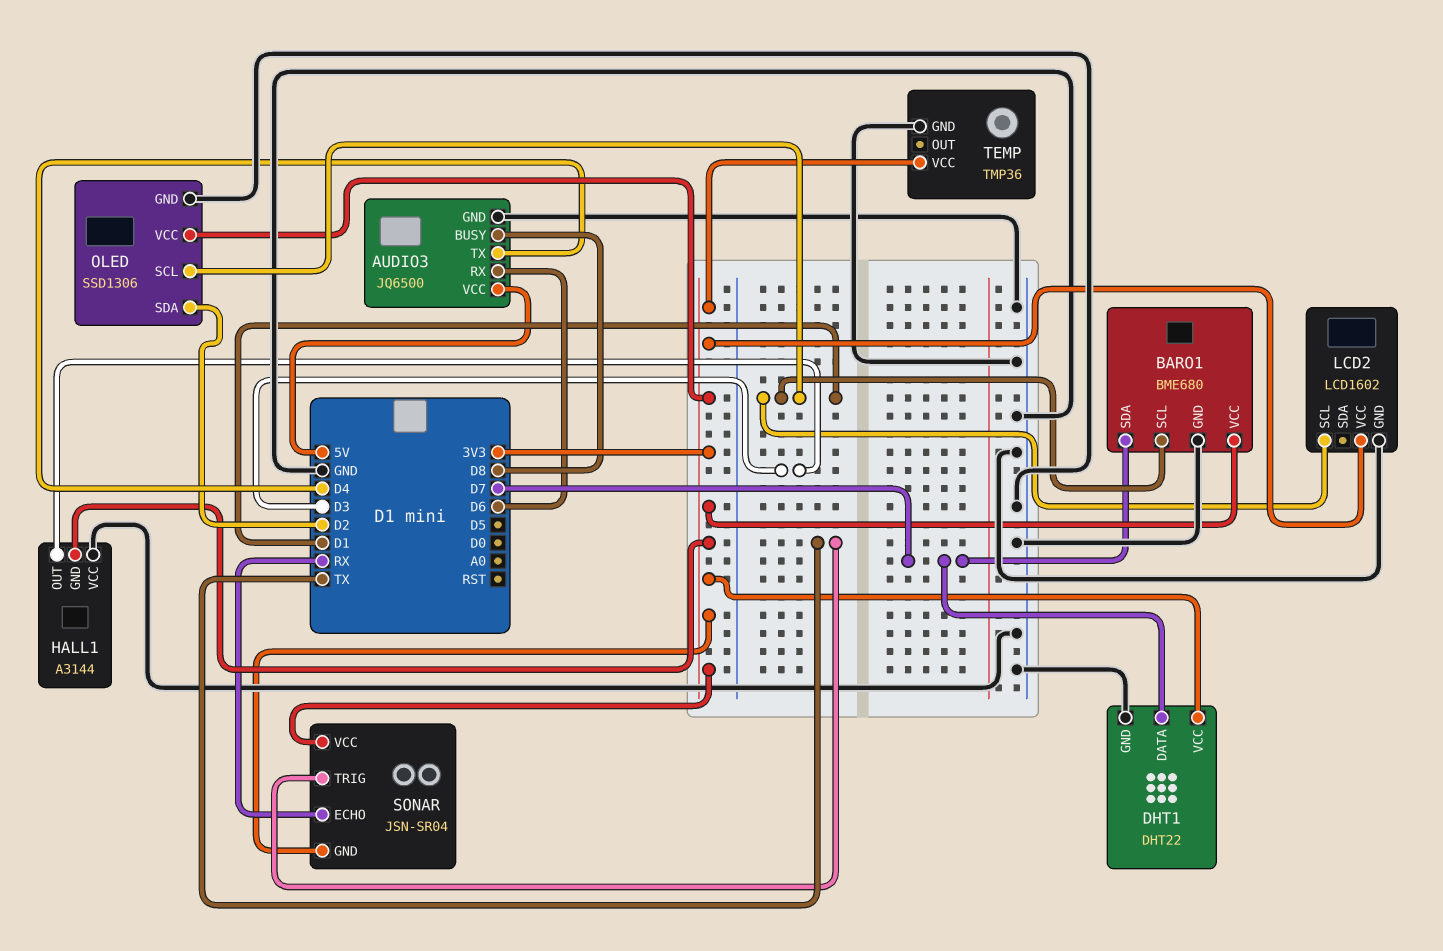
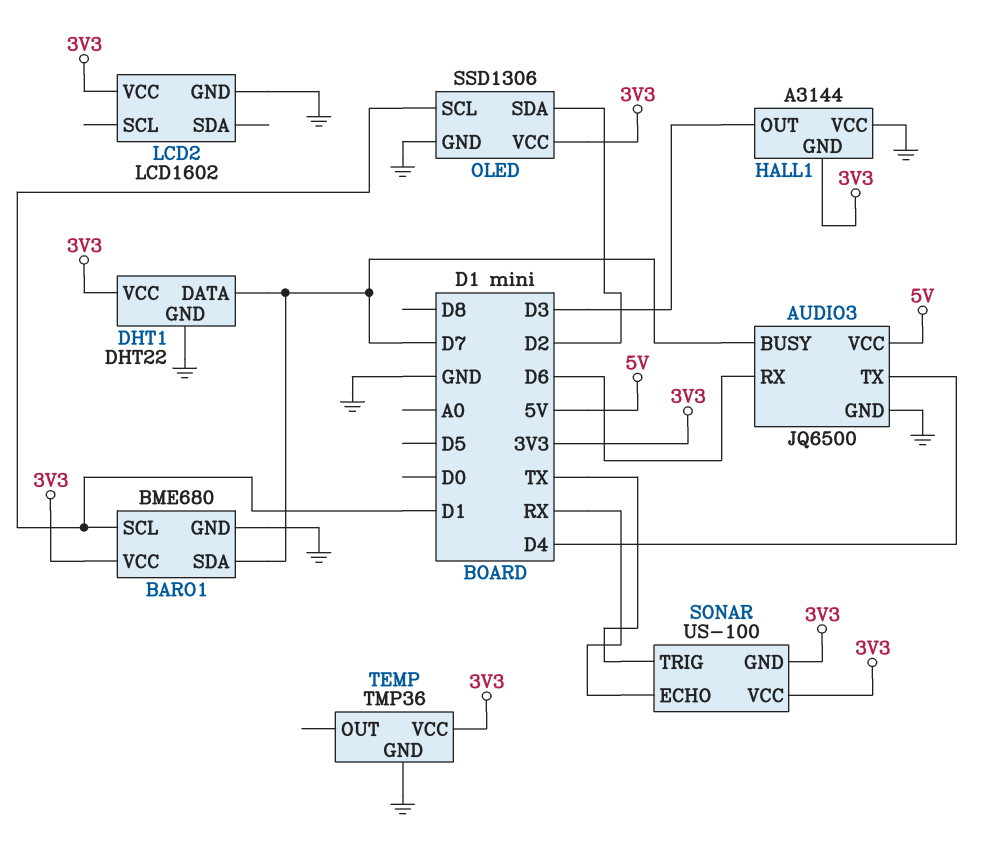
AUDIO3 pin BUSY: D8 -> D7
LCD2 pin SCL: D1 -> none
SONAR: JSN-SR04 -> US-100

